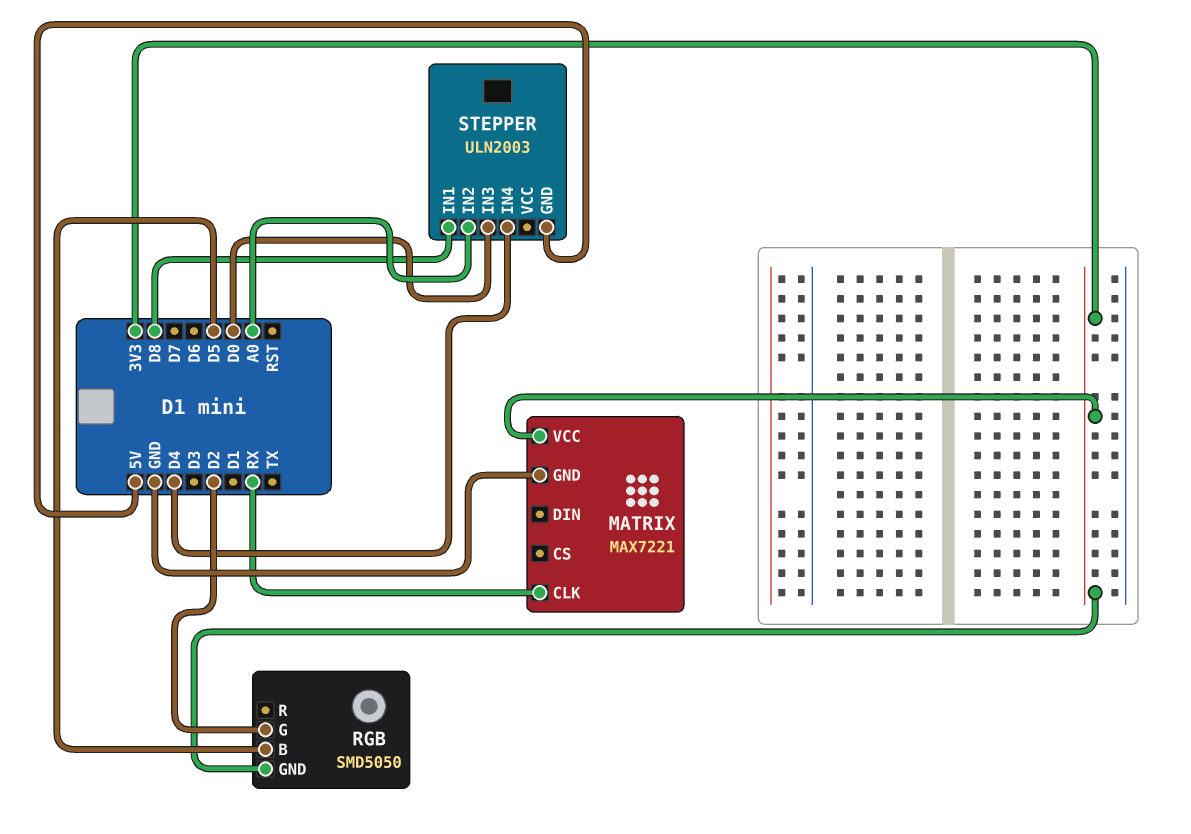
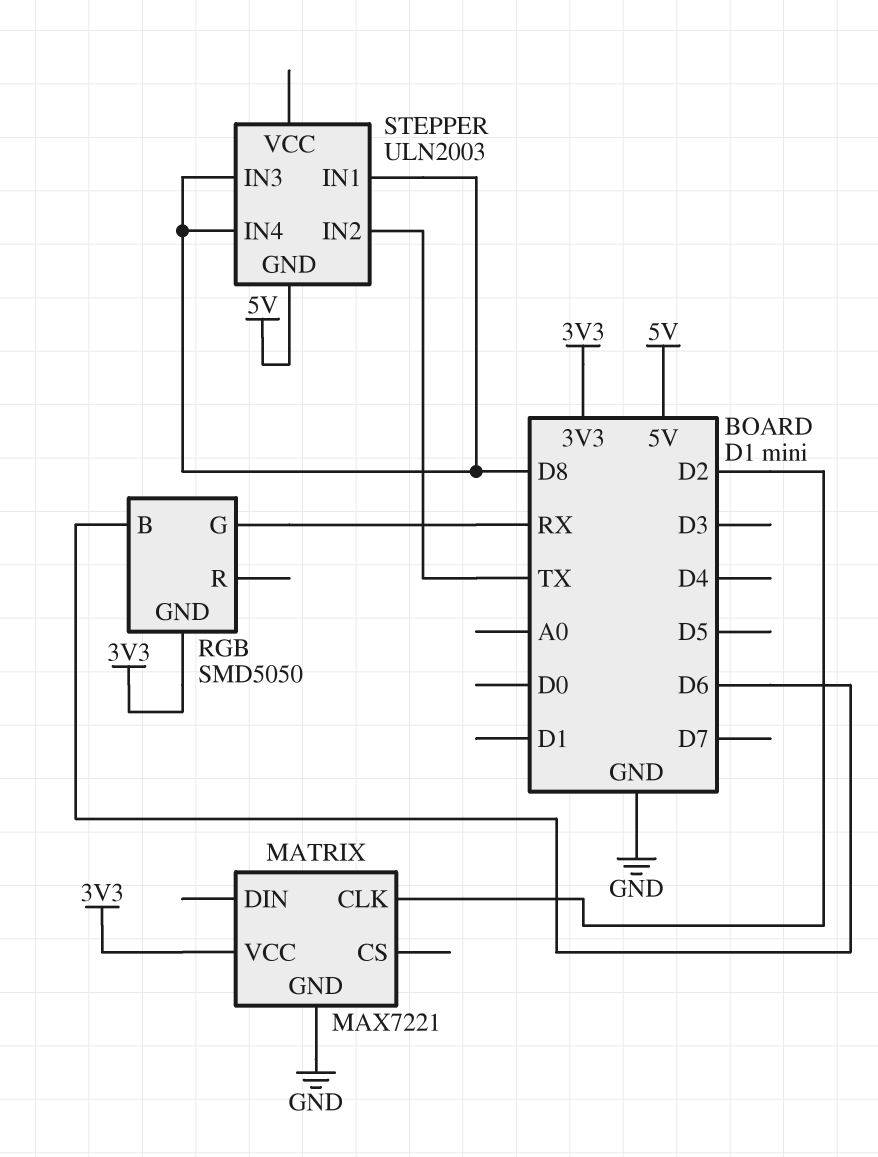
MATRIX pin CLK: RX -> D2
RGB pin B: D5 -> D6
RGB pin G: D2 -> RX
STEPPER pin IN2: A0 -> TX
STEPPER pin IN3: D0 -> D8
STEPPER pin IN4: D4 -> D8

